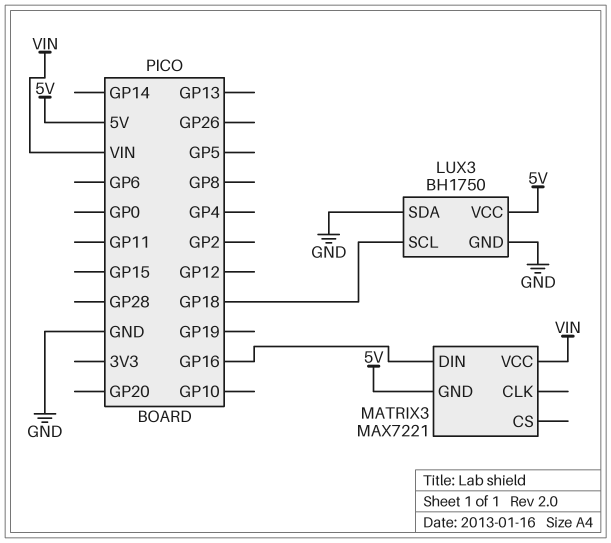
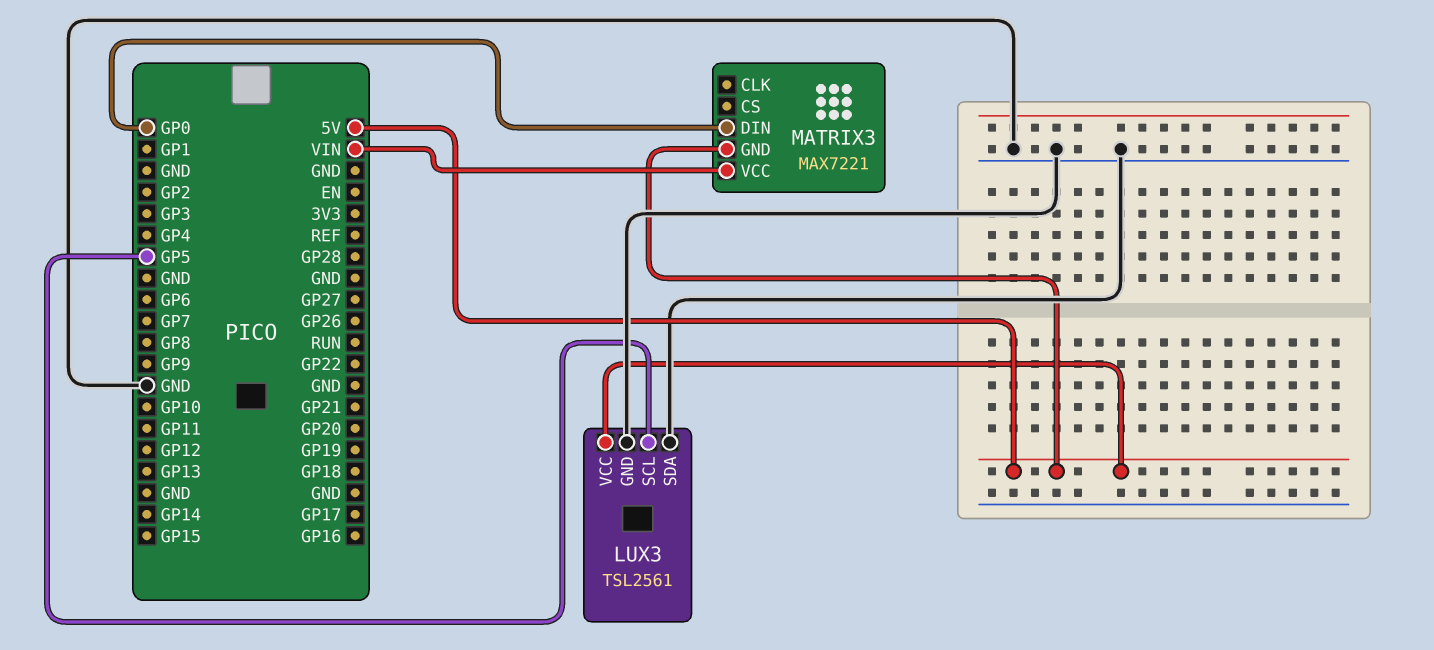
LUX3: BH1750 -> TSL2561
LUX3 pin SCL: GP18 -> GP5
MATRIX3 pin DIN: GP16 -> GP0

